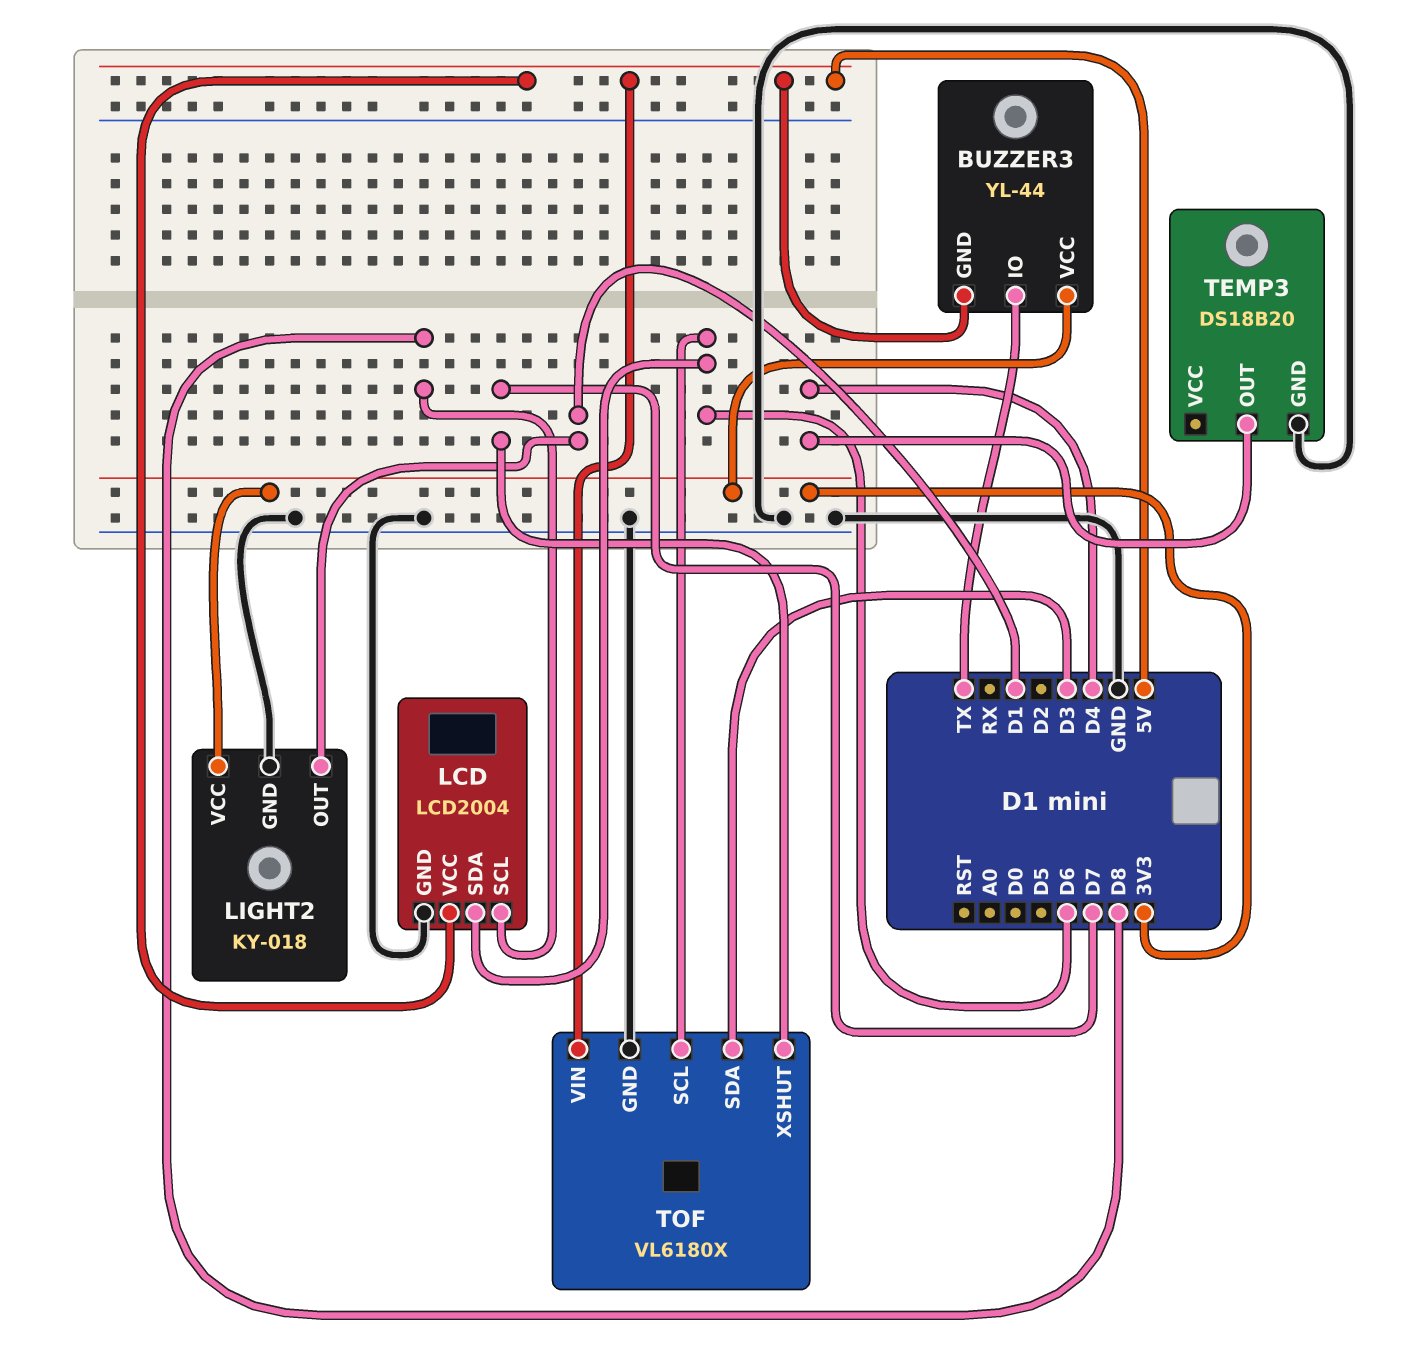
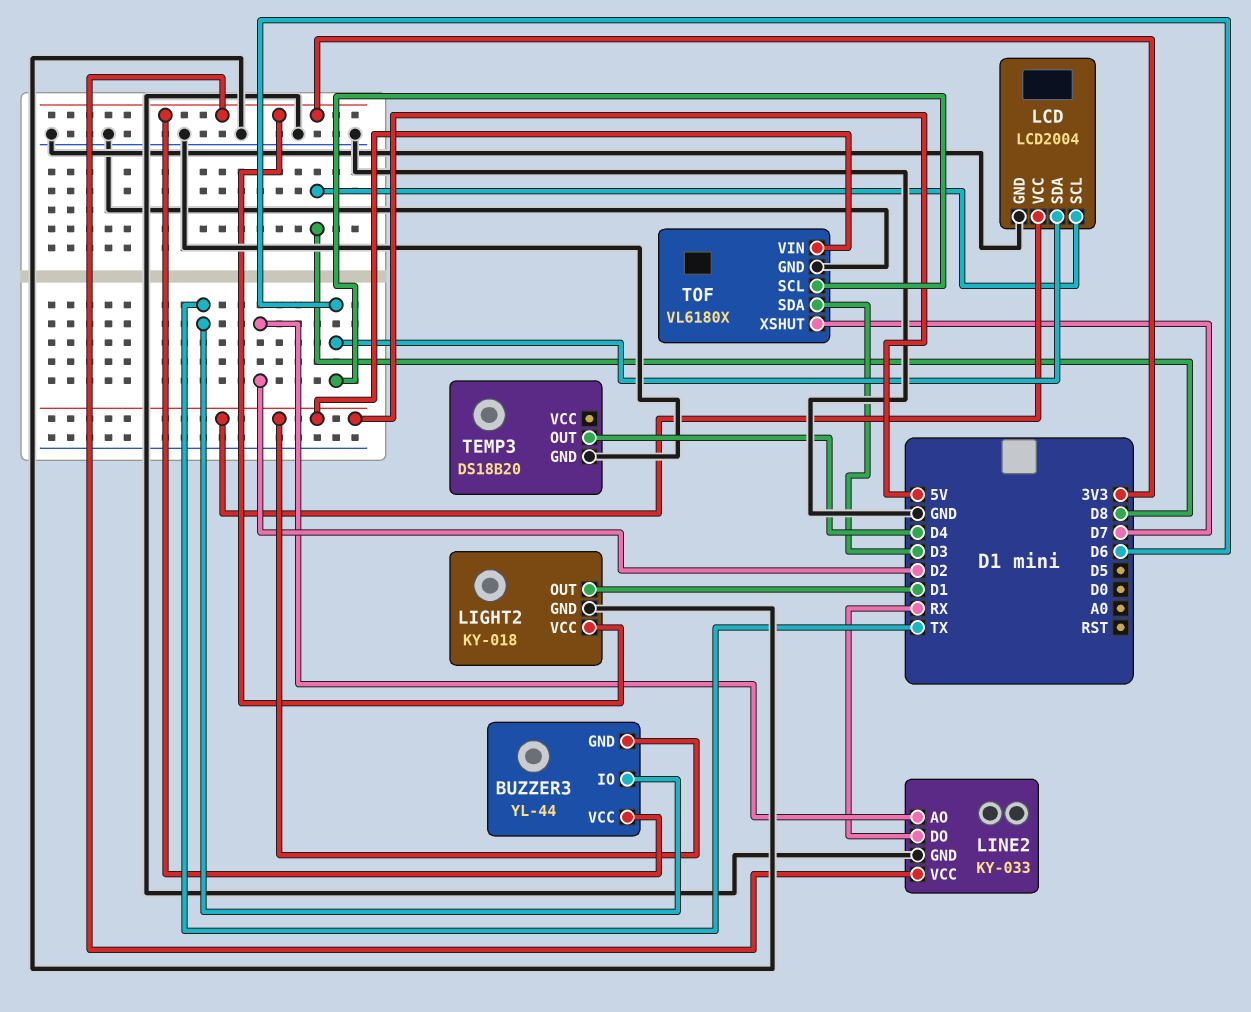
LINE2: none -> KY-033
LINE2 pin AO: none -> D2
LINE2 pin DO: none -> RX
LINE2 pin GND: none -> GND
LINE2 pin VCC: none -> 3V3

